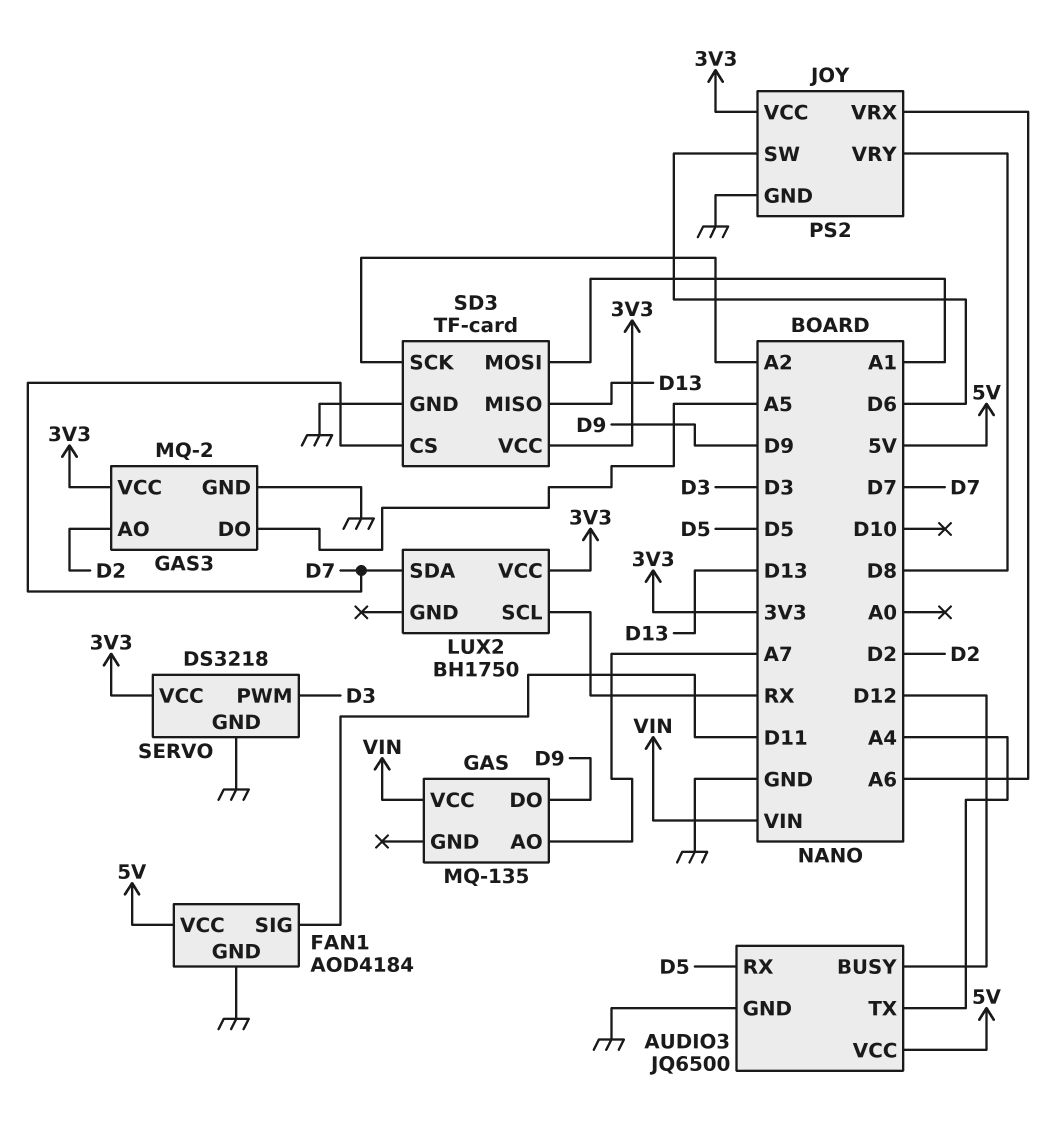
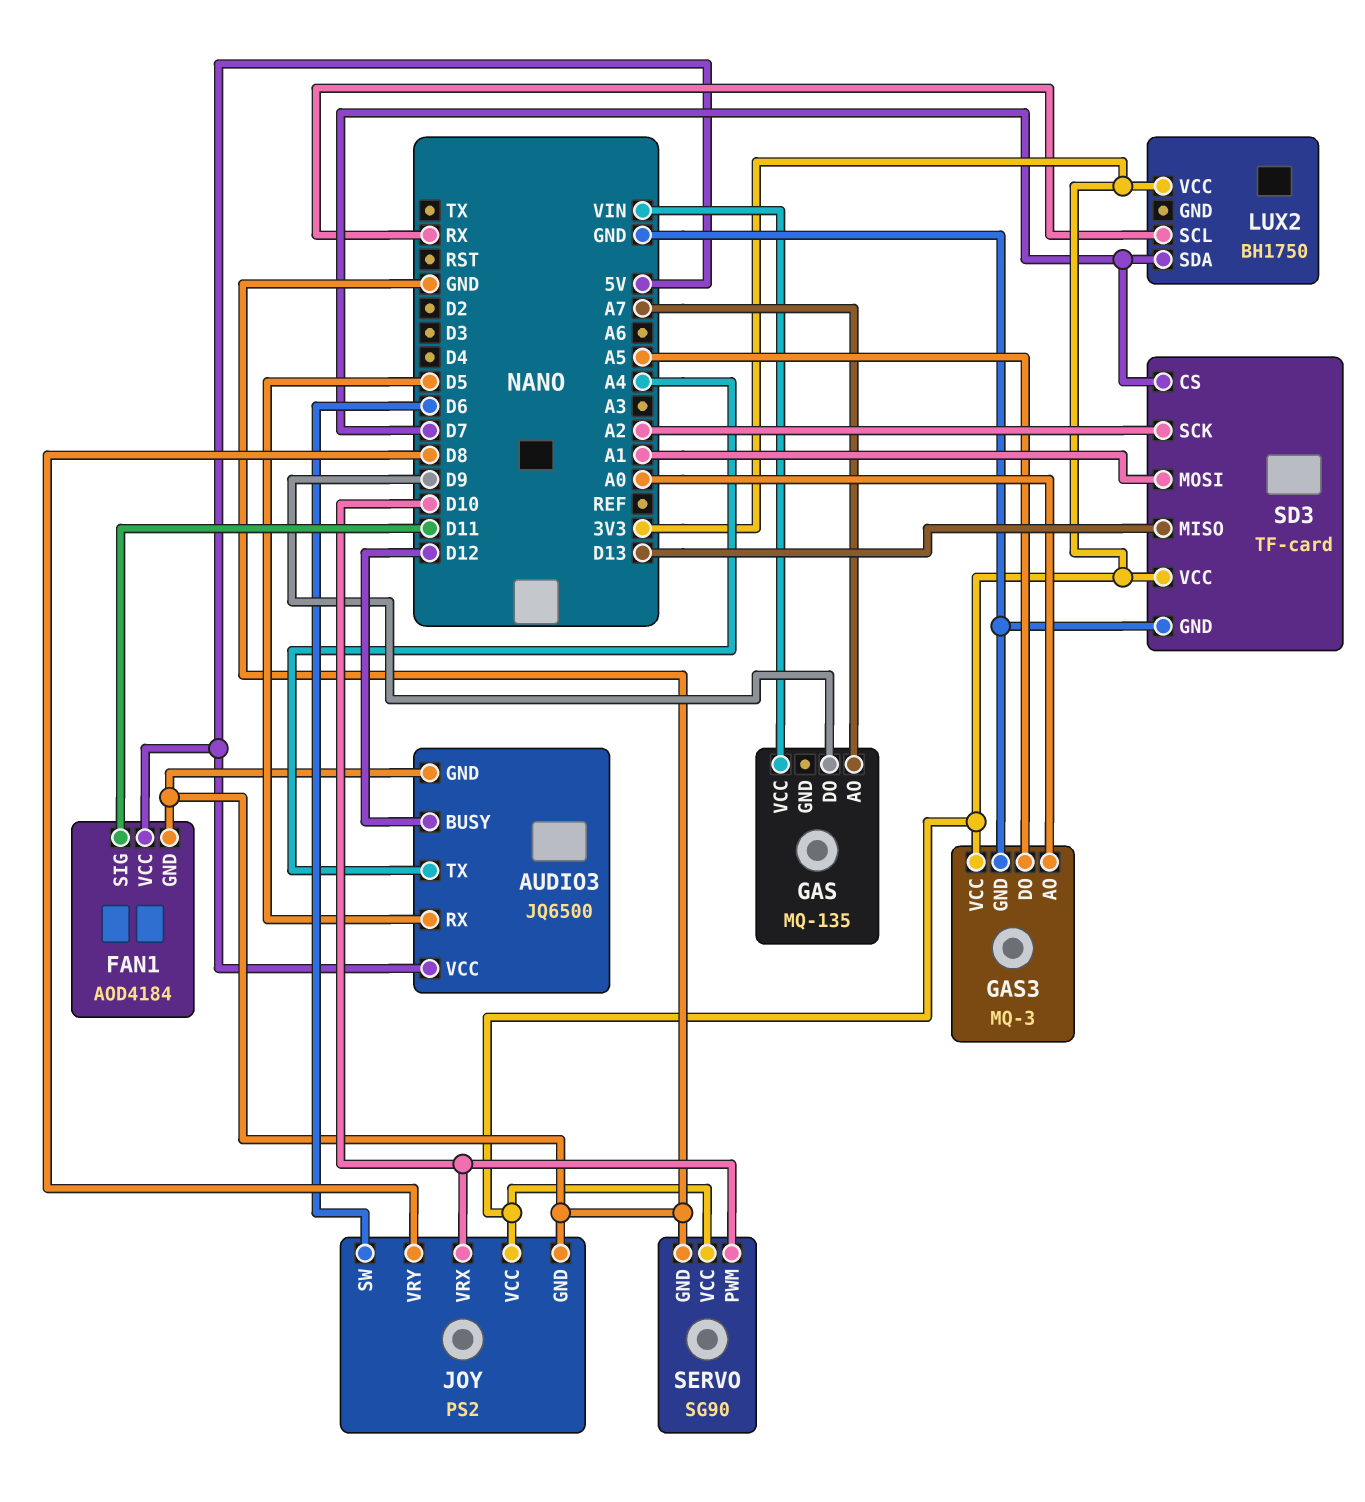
GAS3: MQ-2 -> MQ-3
GAS3 pin AO: D2 -> A0
JOY pin VRX: A6 -> D10
SERVO: DS3218 -> SG90
SERVO pin PWM: D3 -> D10

